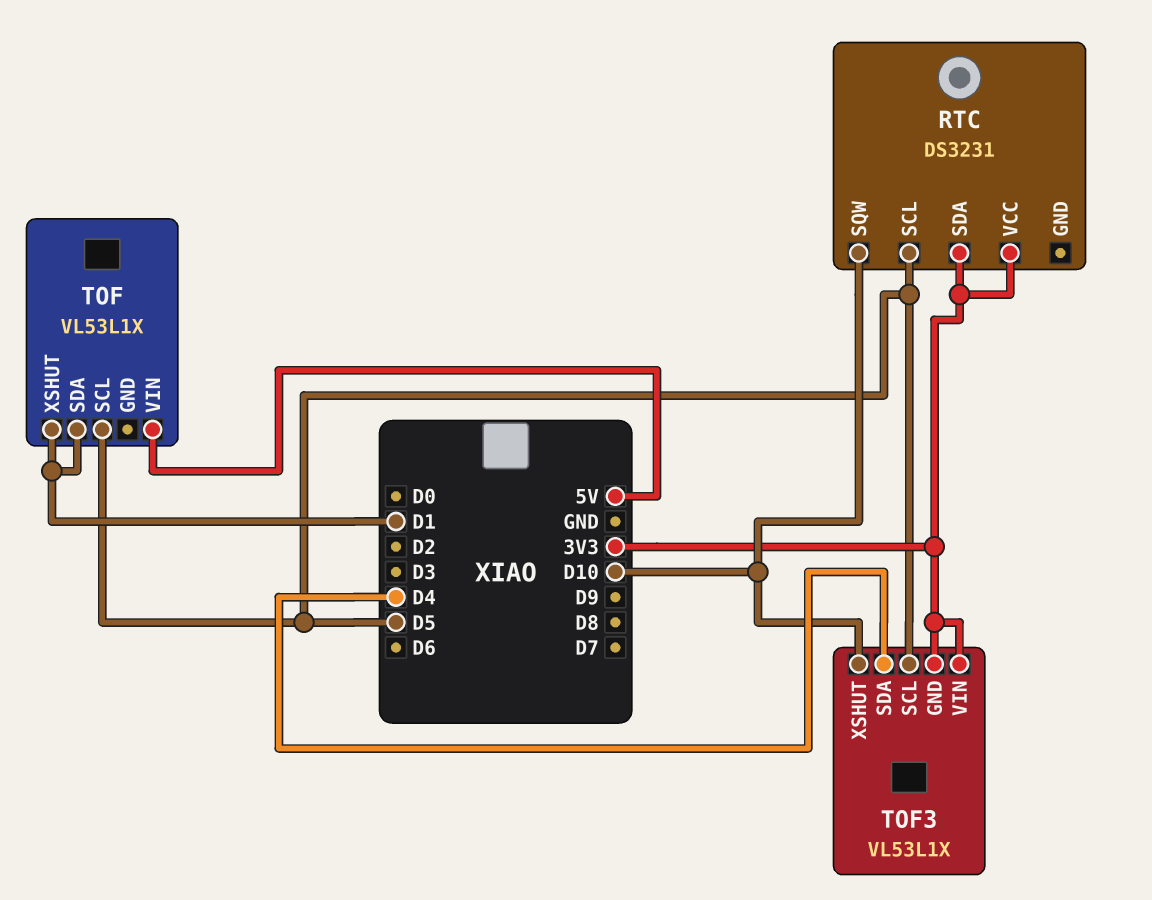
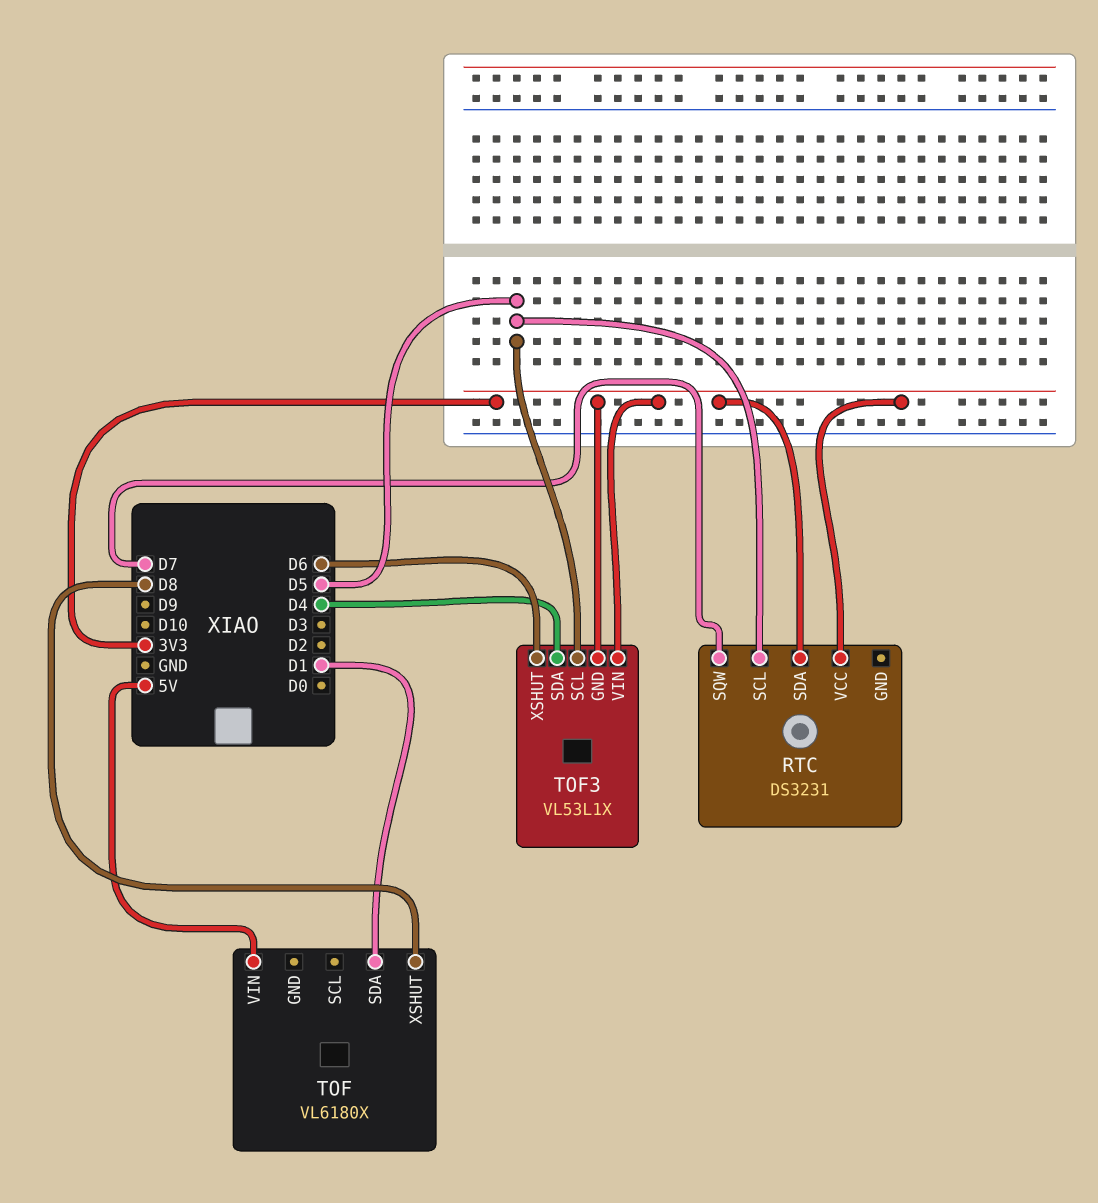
RTC pin SQW: D10 -> D7
TOF: VL53L1X -> VL6180X
TOF pin SCL: D5 -> none
TOF pin XSHUT: D1 -> D8
TOF3 pin XSHUT: D10 -> D6

